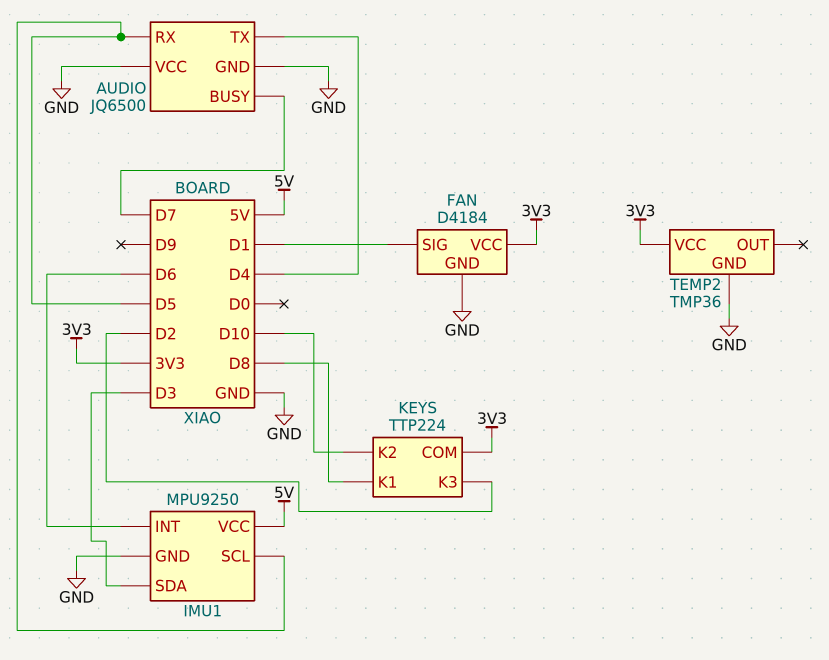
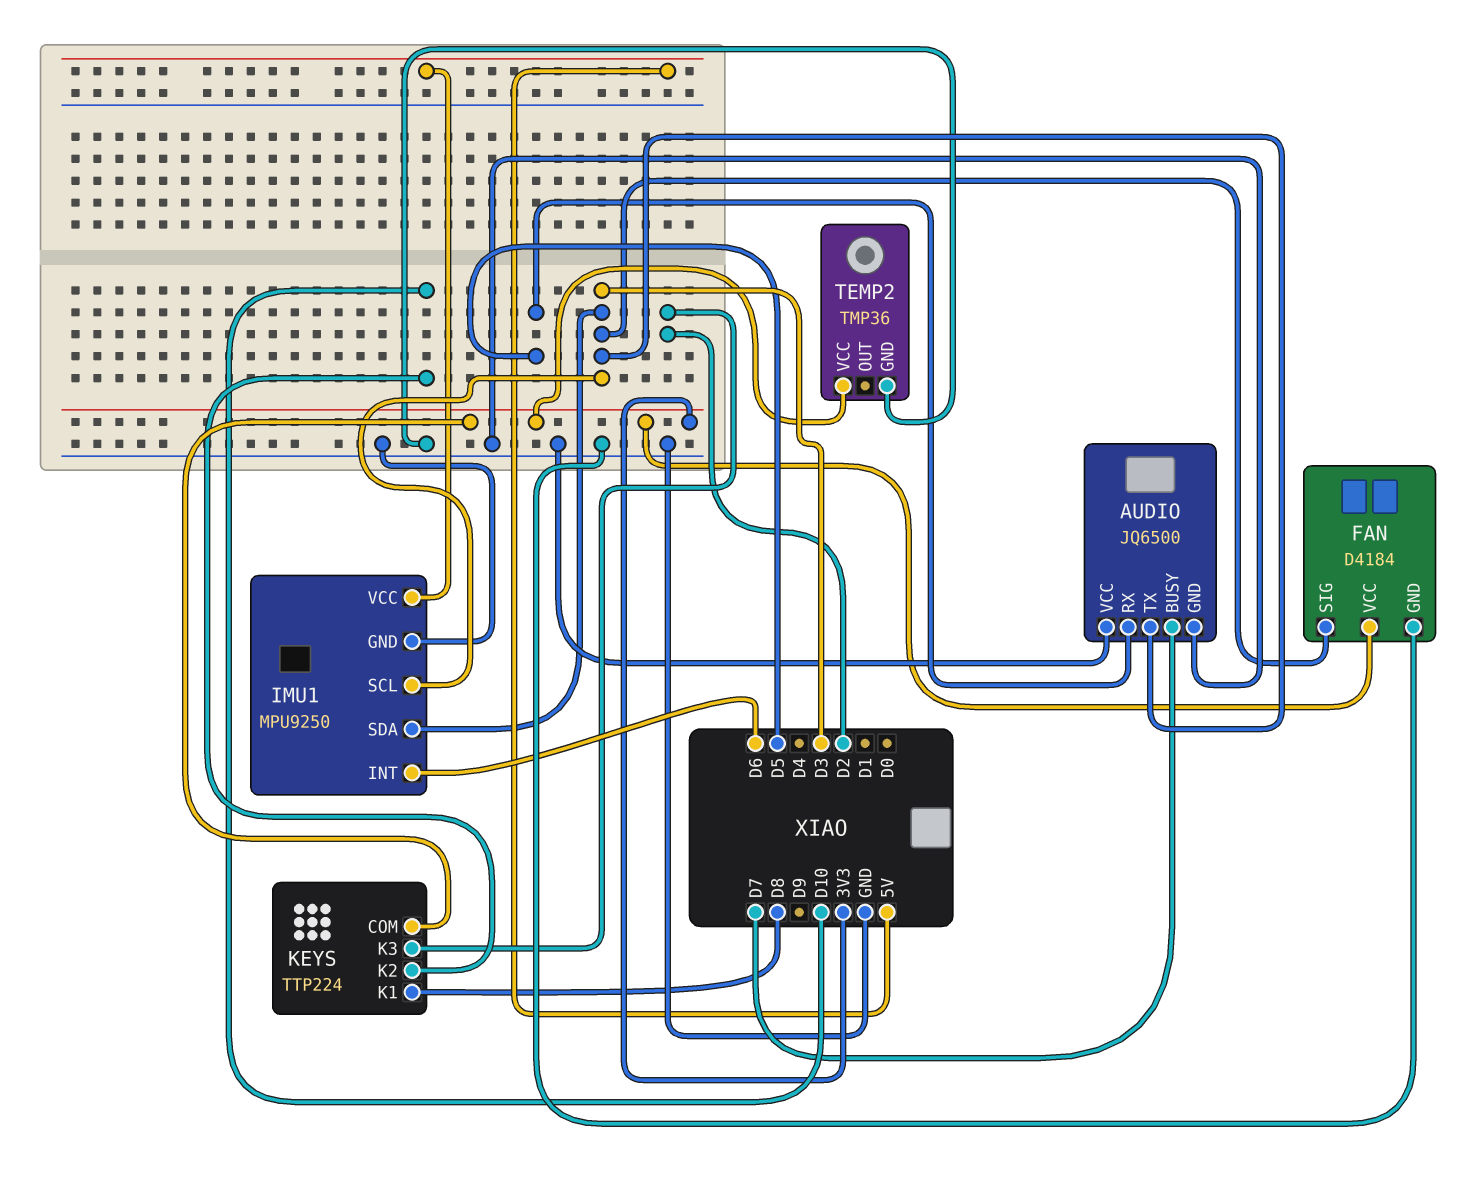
AUDIO pin TX: D4 -> D3
FAN pin SIG: D1 -> D3
IMU1 pin SCL: D5 -> D3

